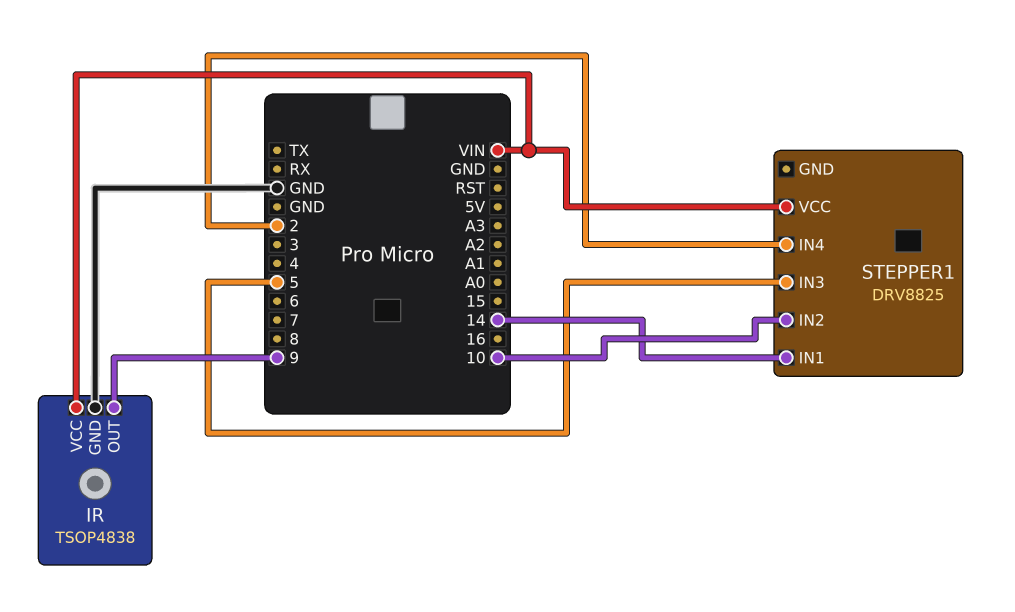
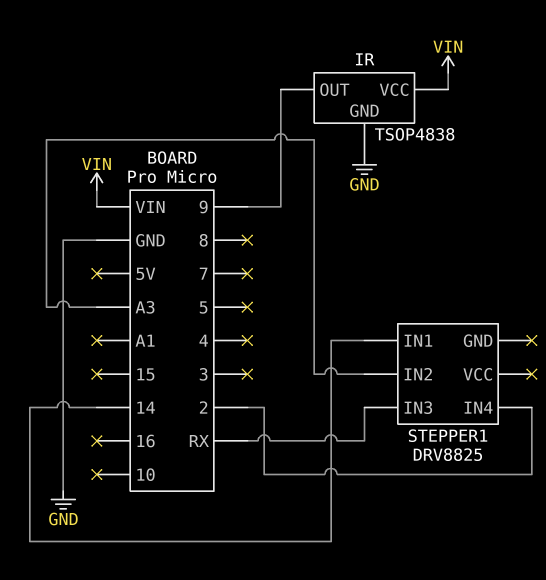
STEPPER1 pin IN2: 10 -> A3
STEPPER1 pin IN3: 5 -> RX
STEPPER1 pin VCC: VIN -> none

